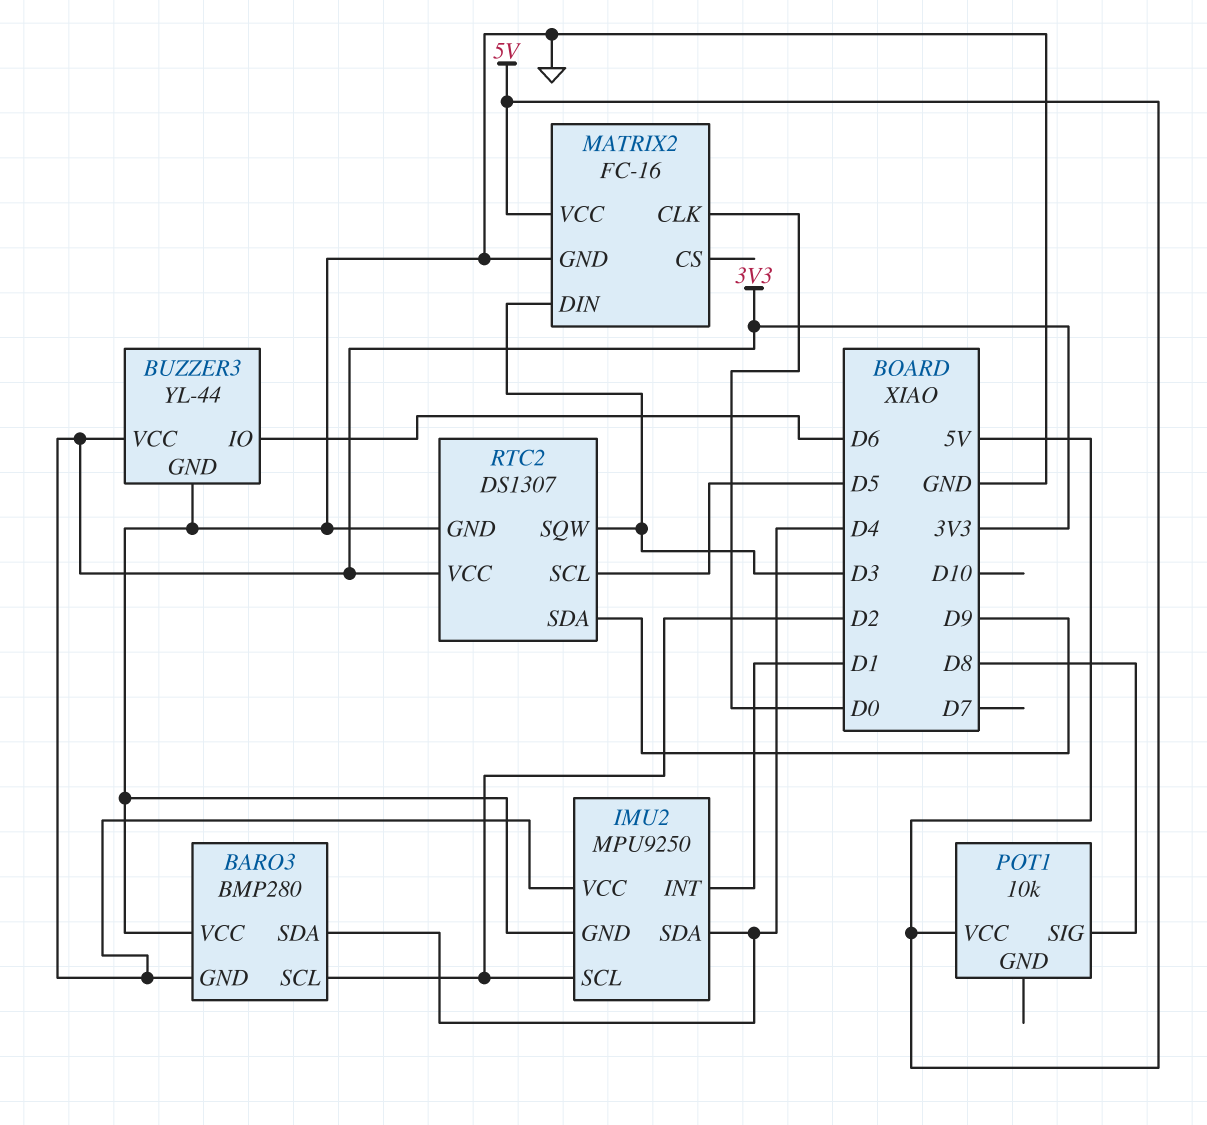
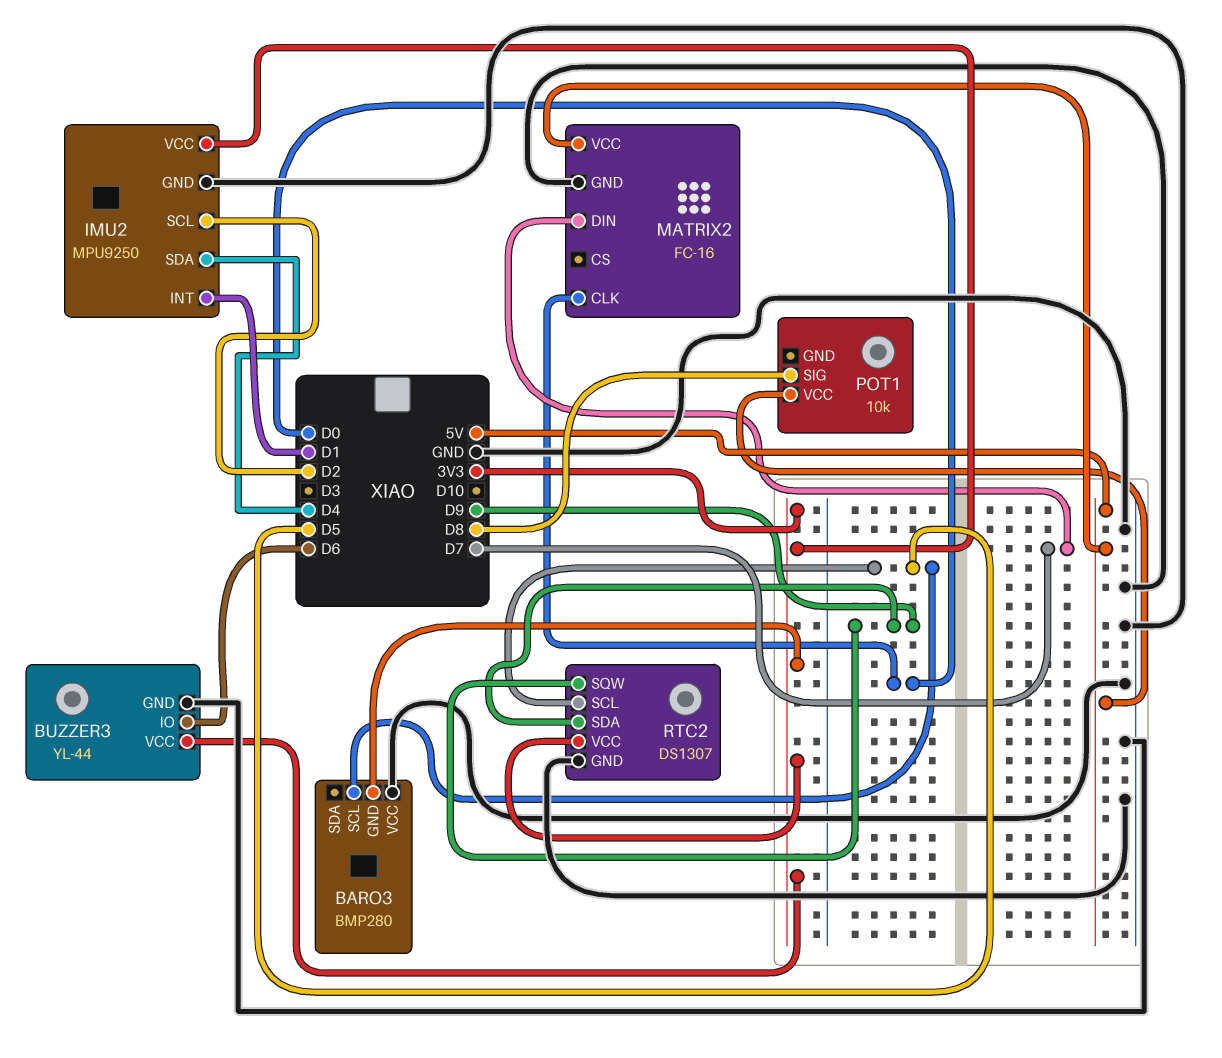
BARO3 pin SCL: D2 -> D5
BARO3 pin SDA: D4 -> none
MATRIX2 pin DIN: D3 -> D7
RTC2 pin SQW: D3 -> D9

